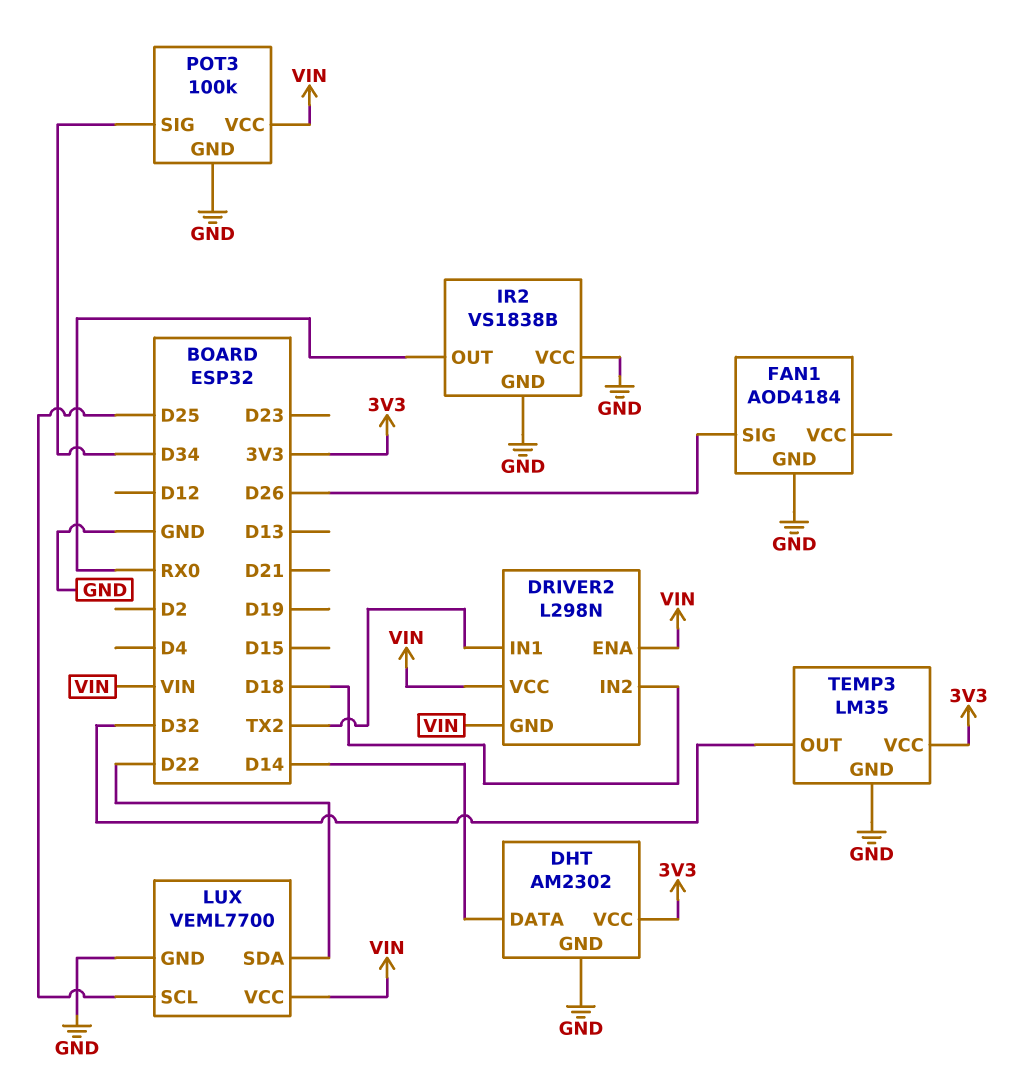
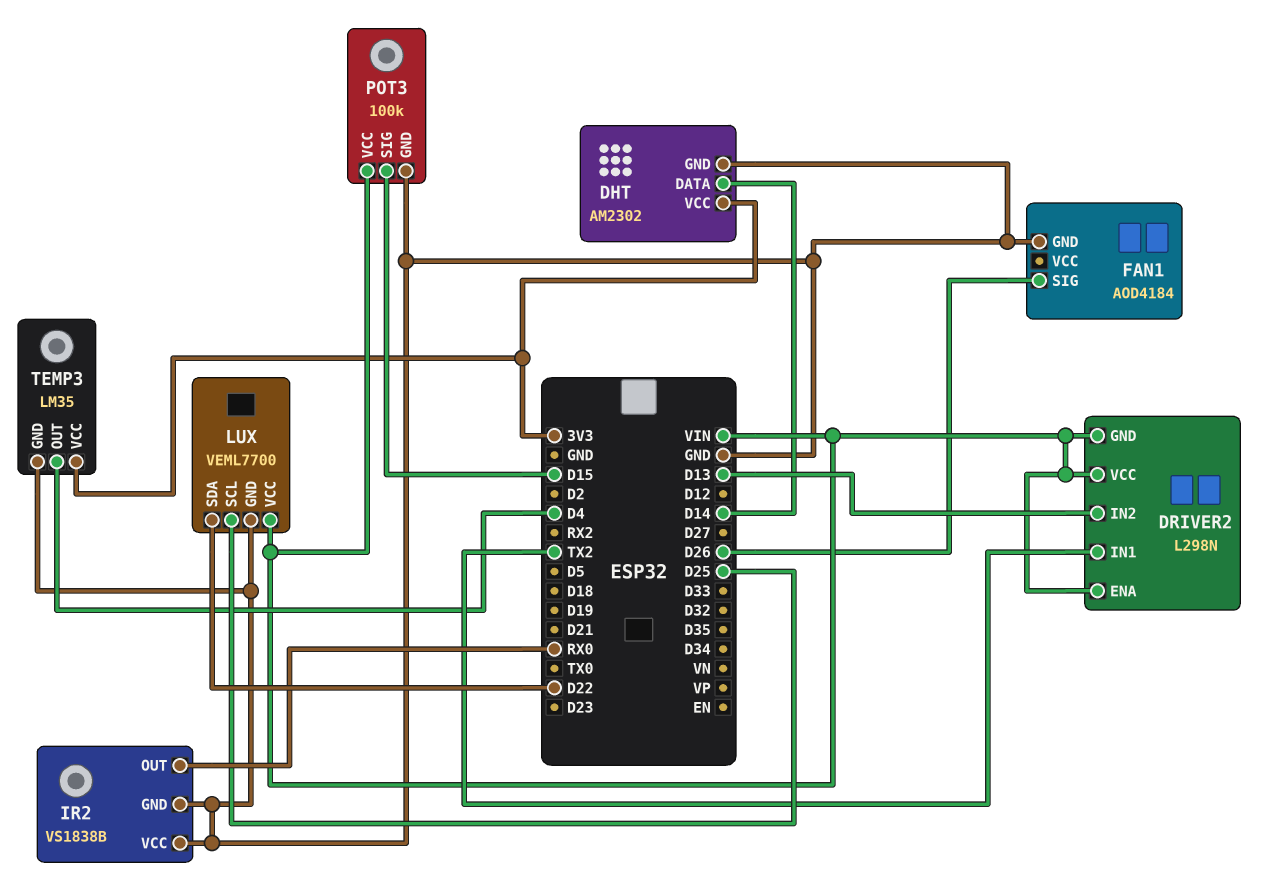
DRIVER2 pin IN2: D18 -> D13
POT3 pin SIG: D34 -> D15
TEMP3 pin OUT: D32 -> D4

